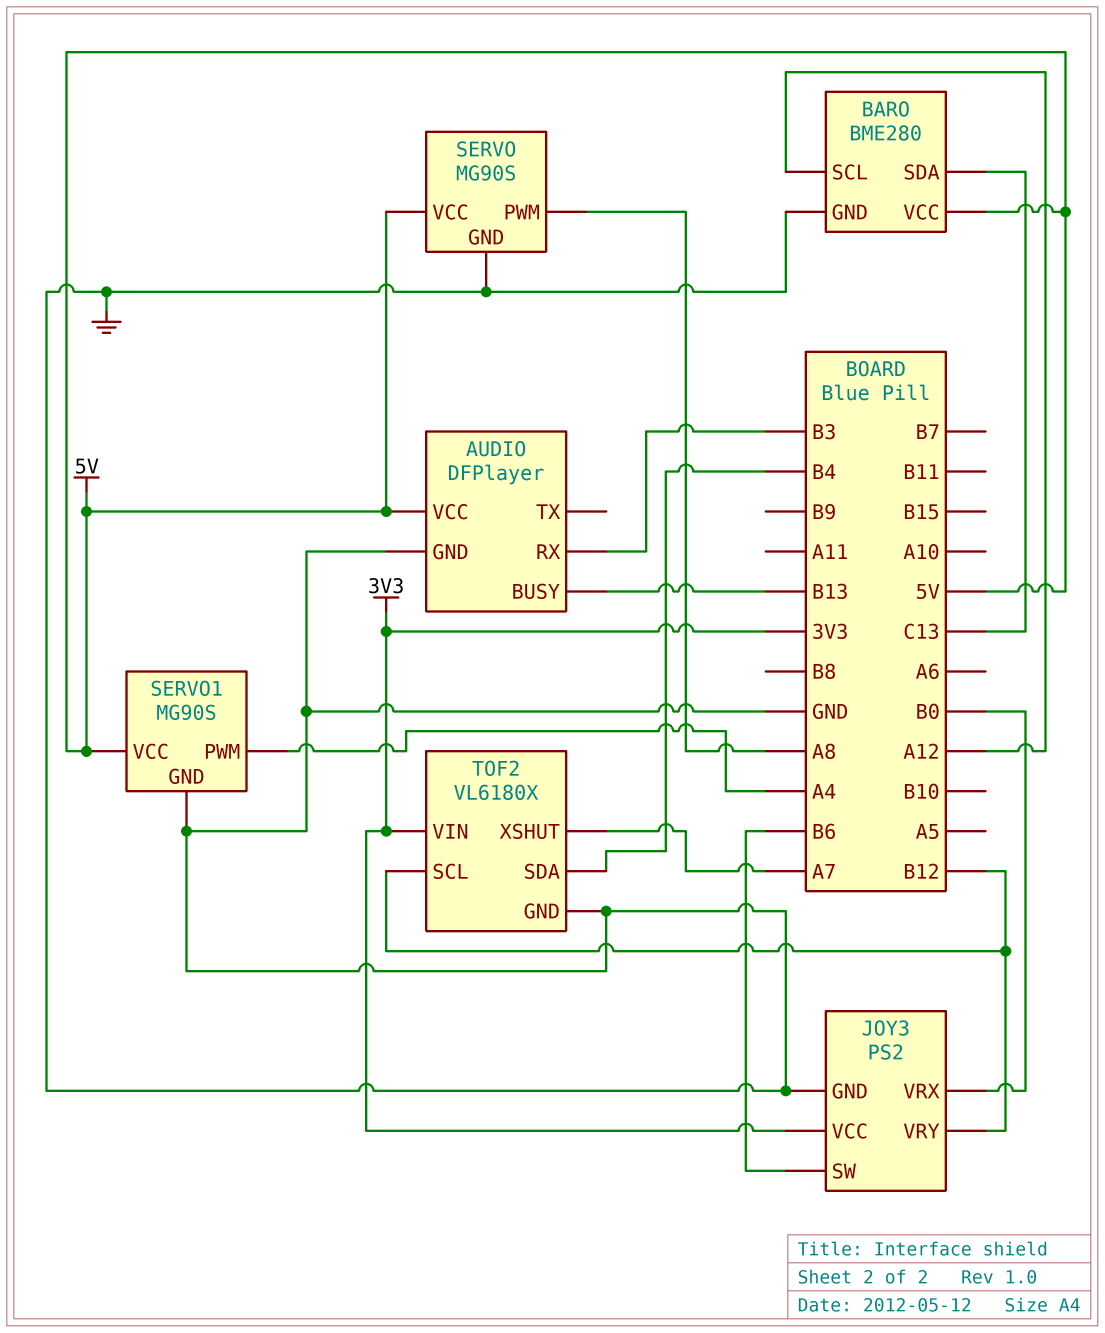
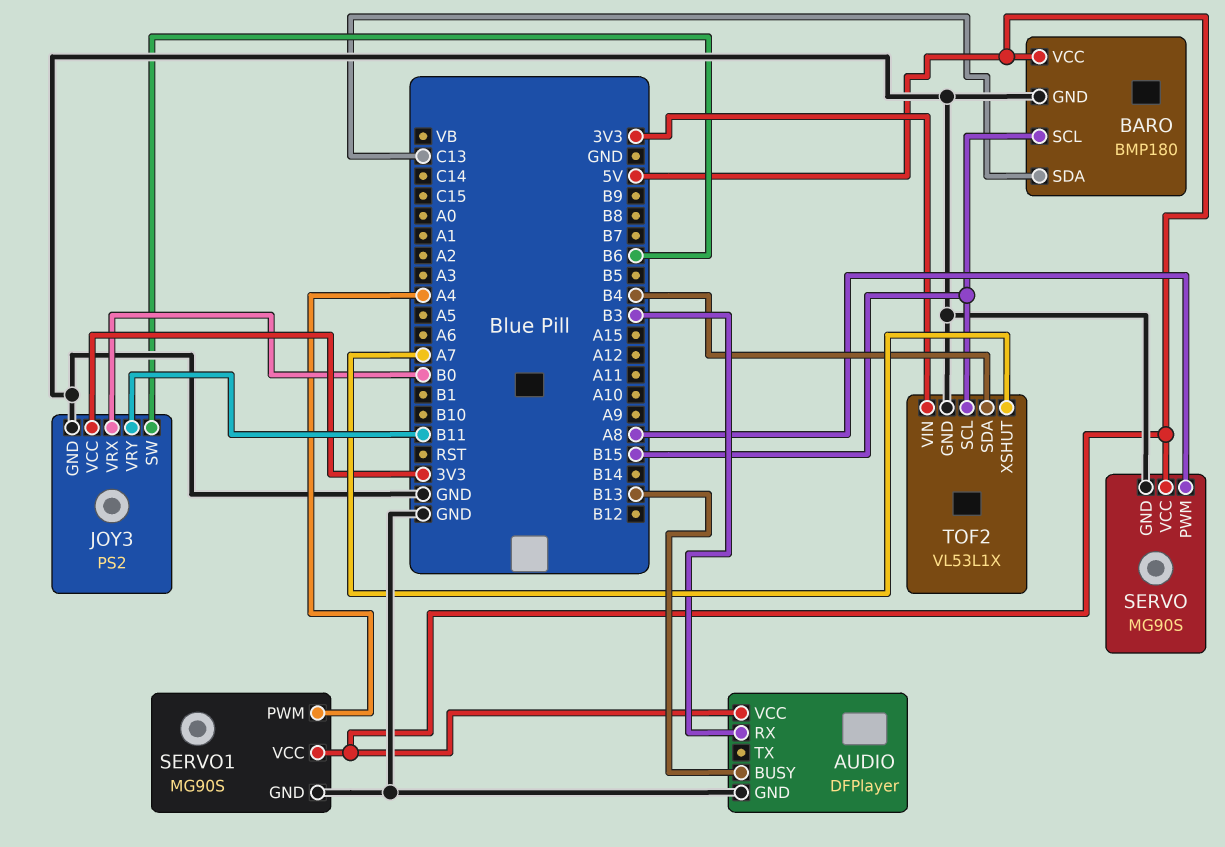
BARO: BME280 -> BMP180
BARO pin SCL: A12 -> B15
JOY3 pin VRY: B12 -> B11
TOF2: VL6180X -> VL53L1X
TOF2 pin SCL: B12 -> B15

